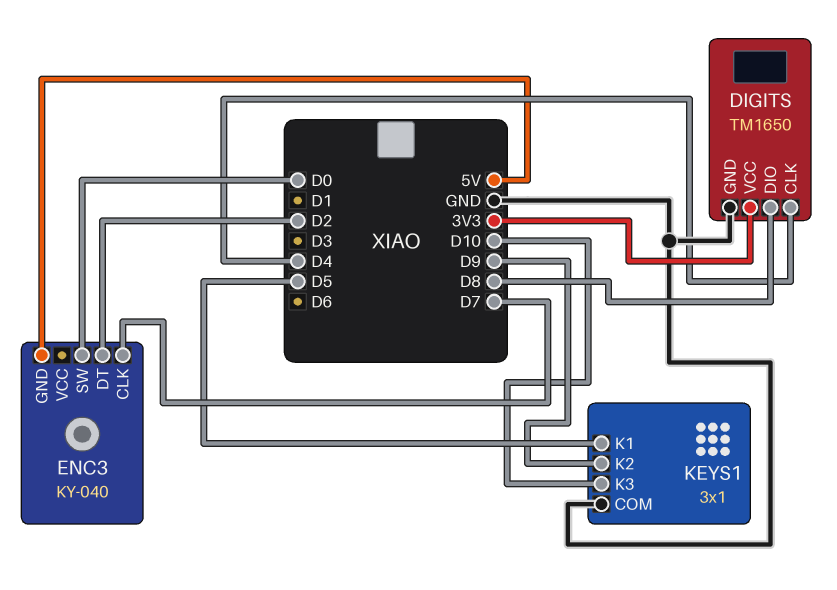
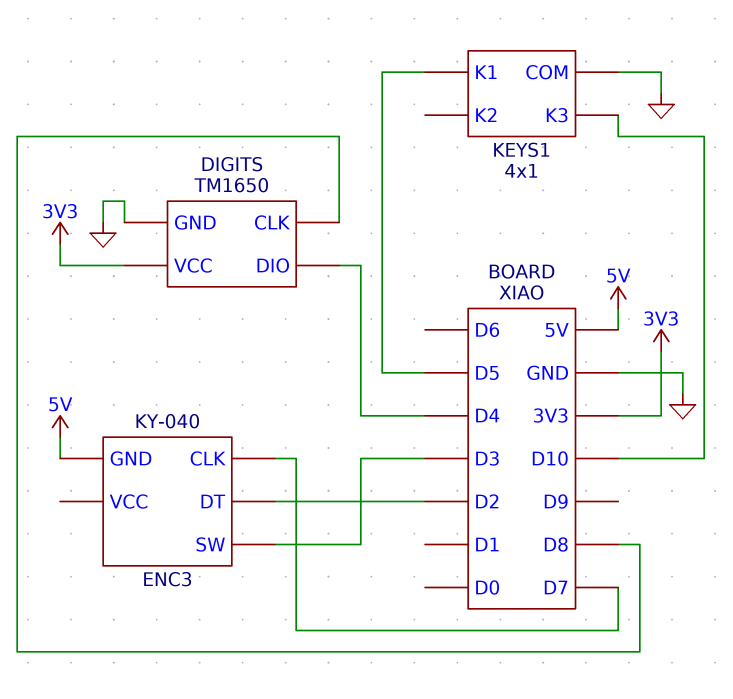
DIGITS pin CLK: D4 -> D8
DIGITS pin DIO: D8 -> D4
ENC3 pin SW: D0 -> D3
KEYS1: 3x1 -> 4x1
KEYS1 pin K2: D9 -> none

